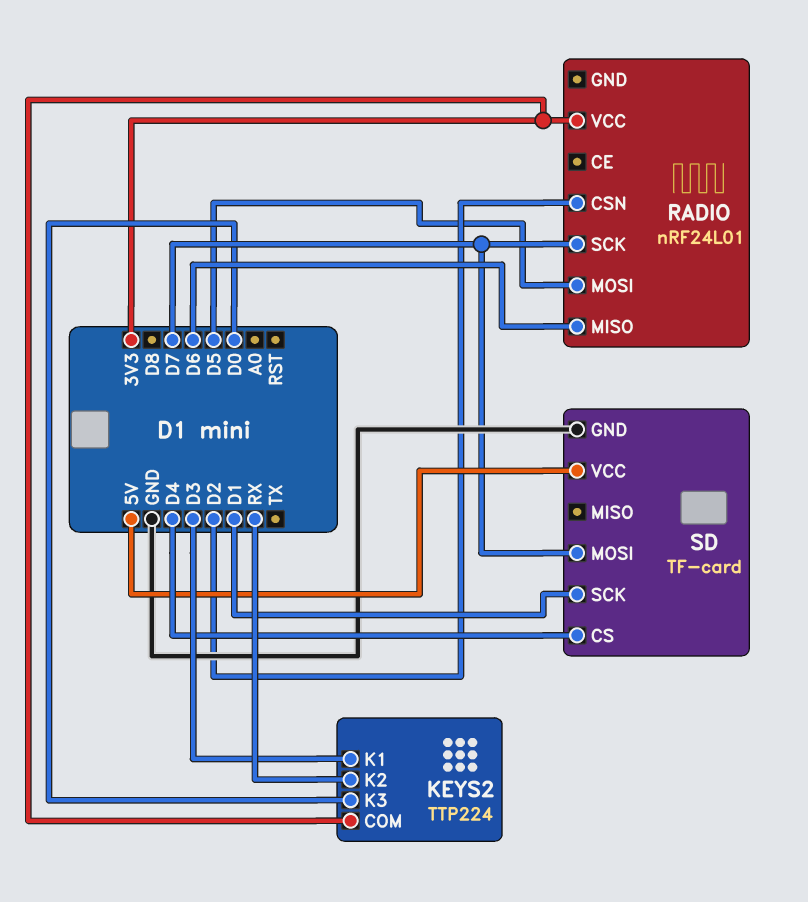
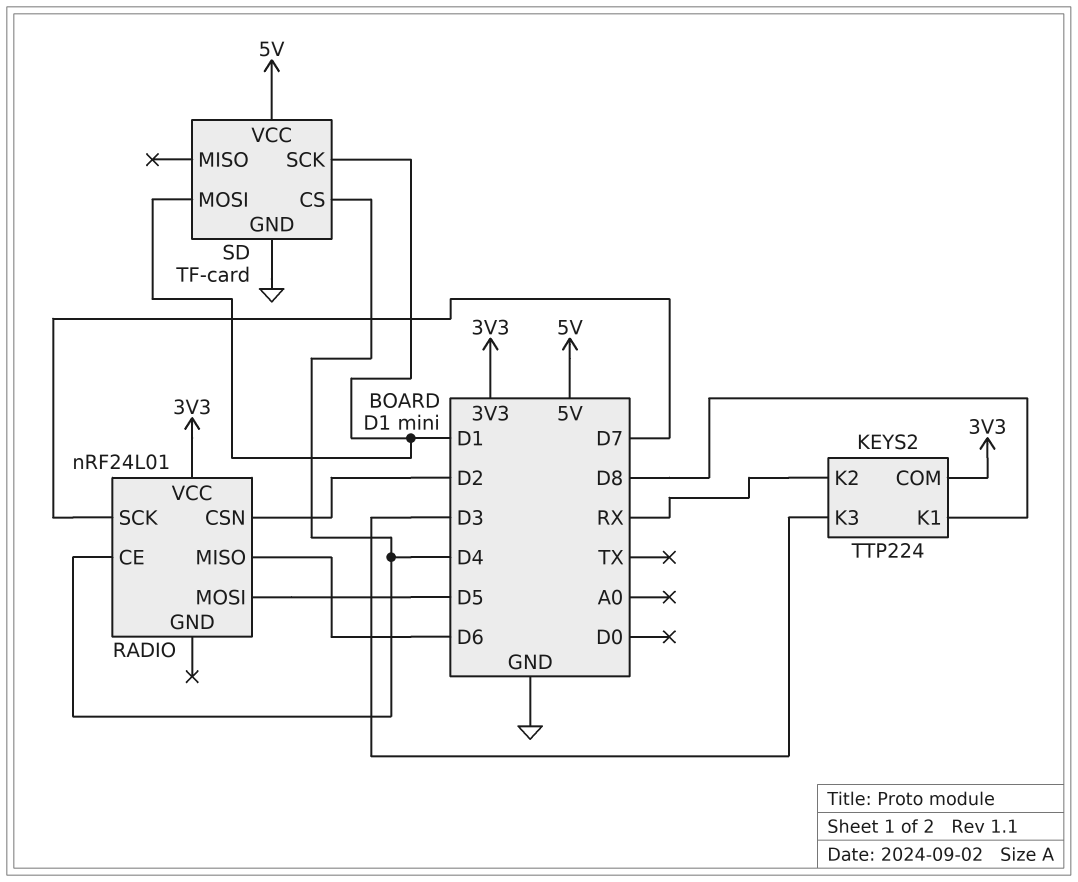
KEYS2 pin K1: D3 -> D8
KEYS2 pin K3: D0 -> D3
RADIO pin CE: none -> D4
SD pin MOSI: D7 -> D1

